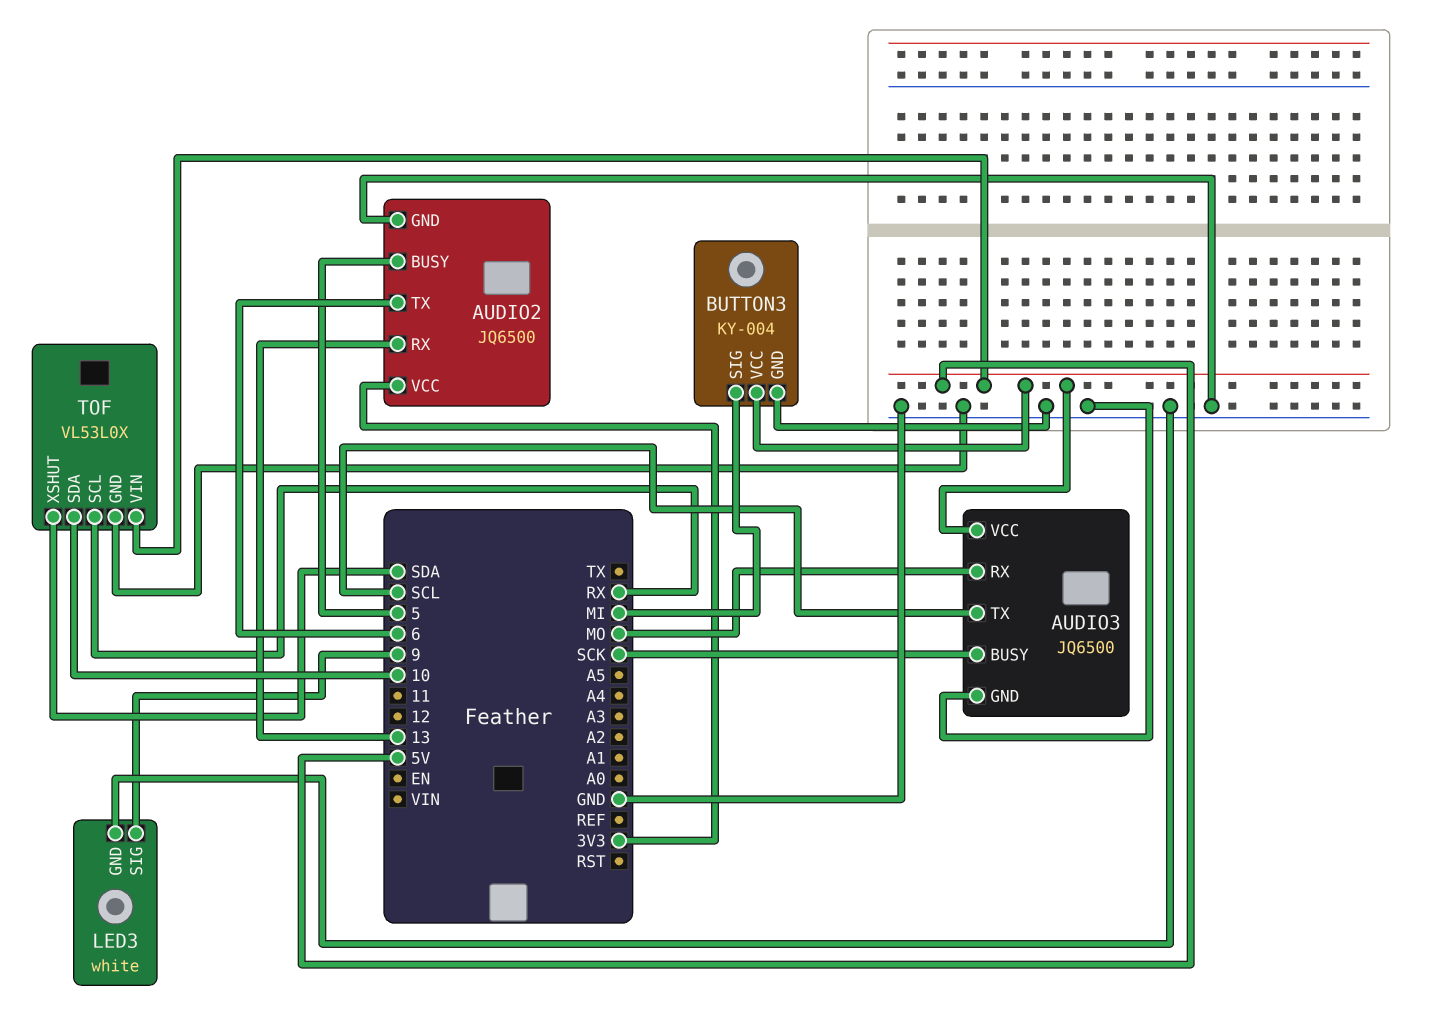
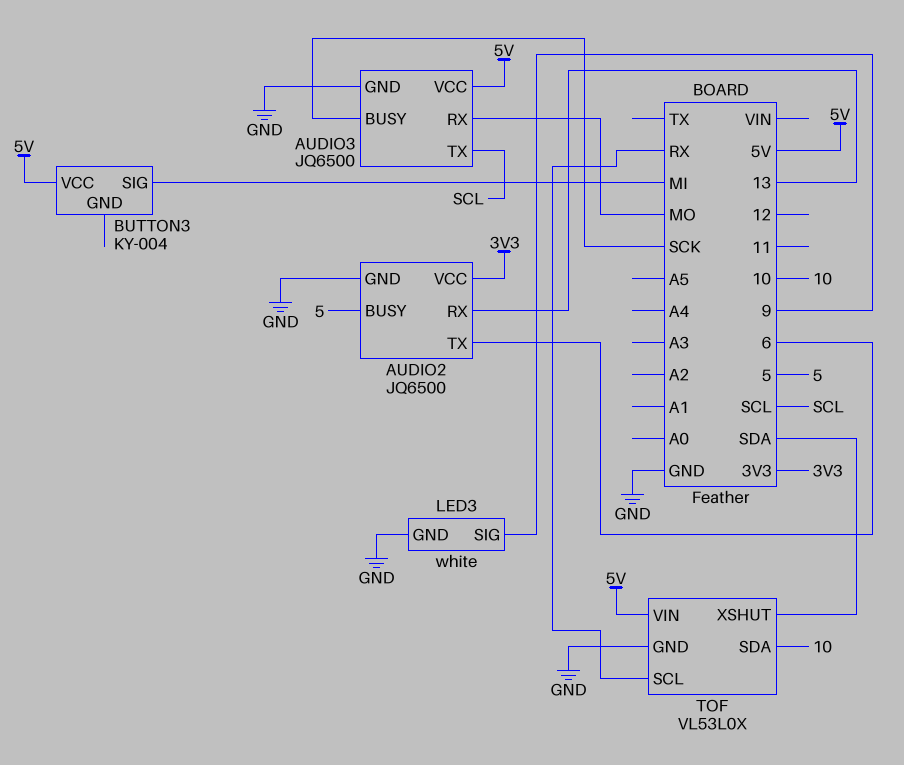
BUTTON3 pin GND: GND -> none

